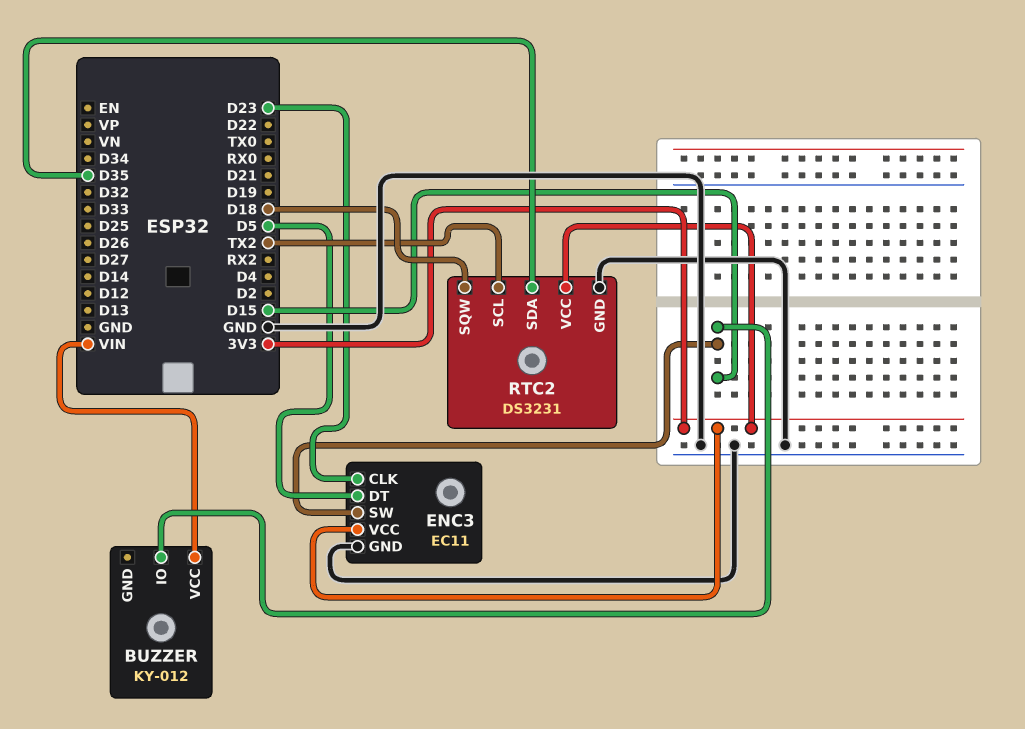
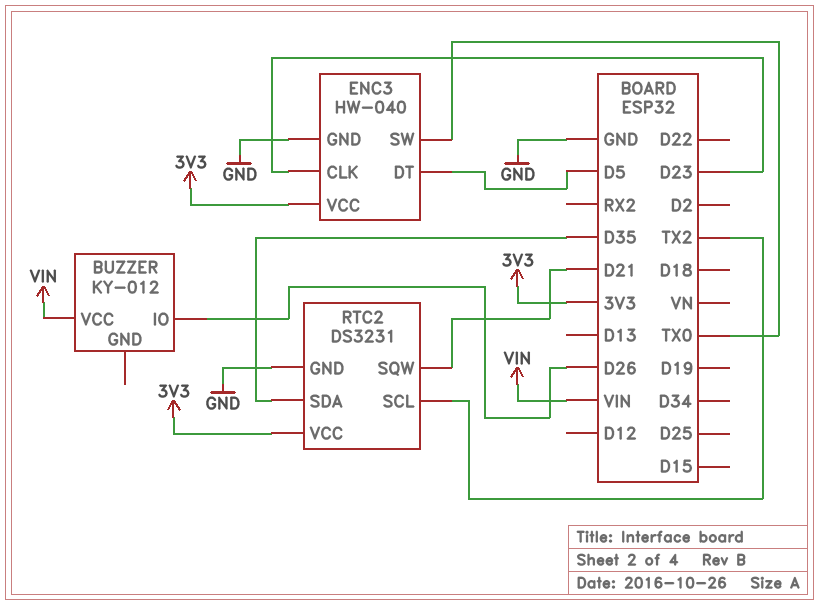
BUZZER pin IO: D15 -> D26
ENC3: EC11 -> HW-040
ENC3 pin SW: D15 -> TX0
RTC2 pin SQW: D18 -> D21

